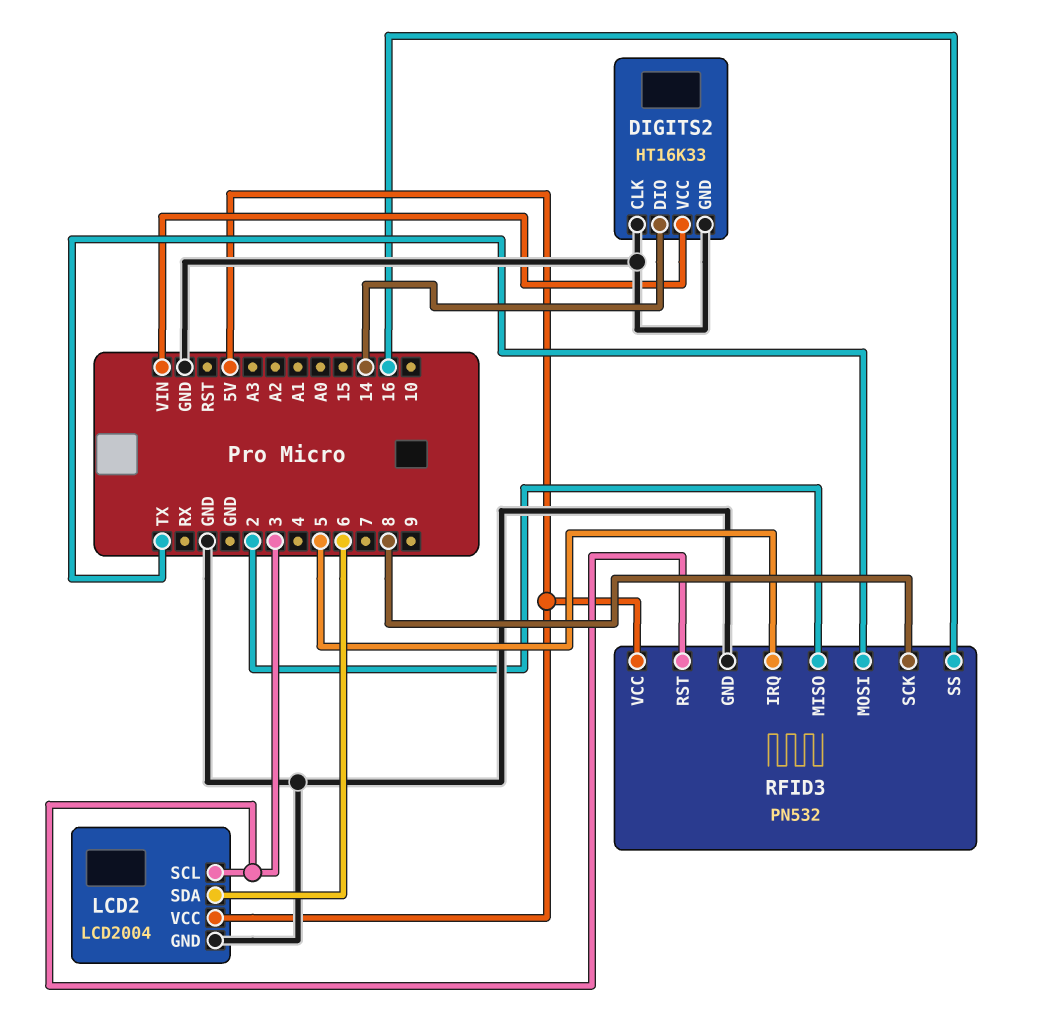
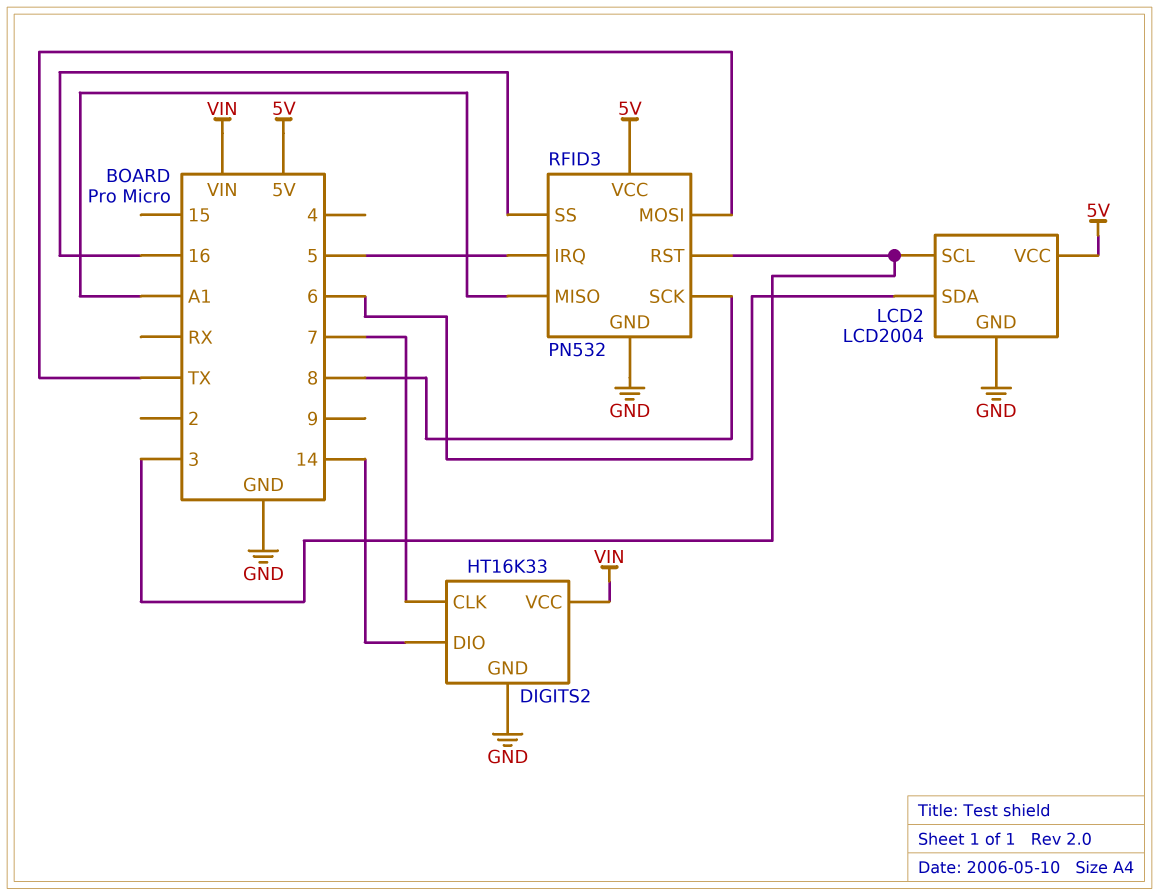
DIGITS2 pin CLK: GND -> 7
RFID3 pin MISO: 2 -> A1

